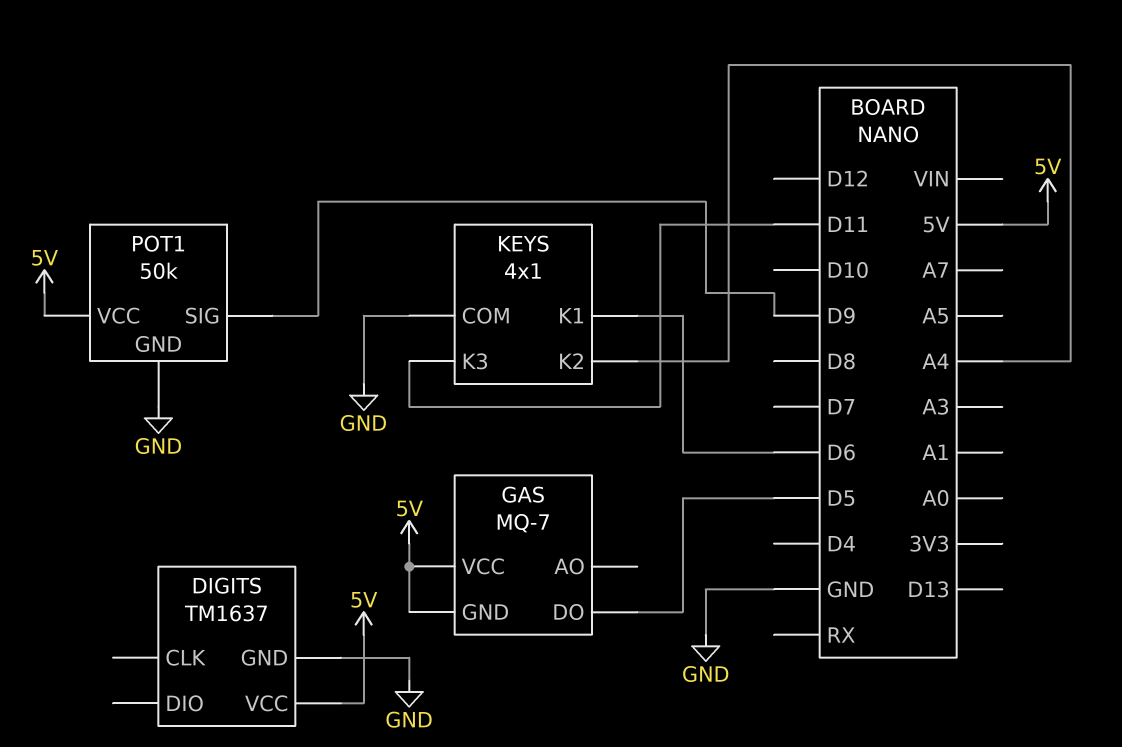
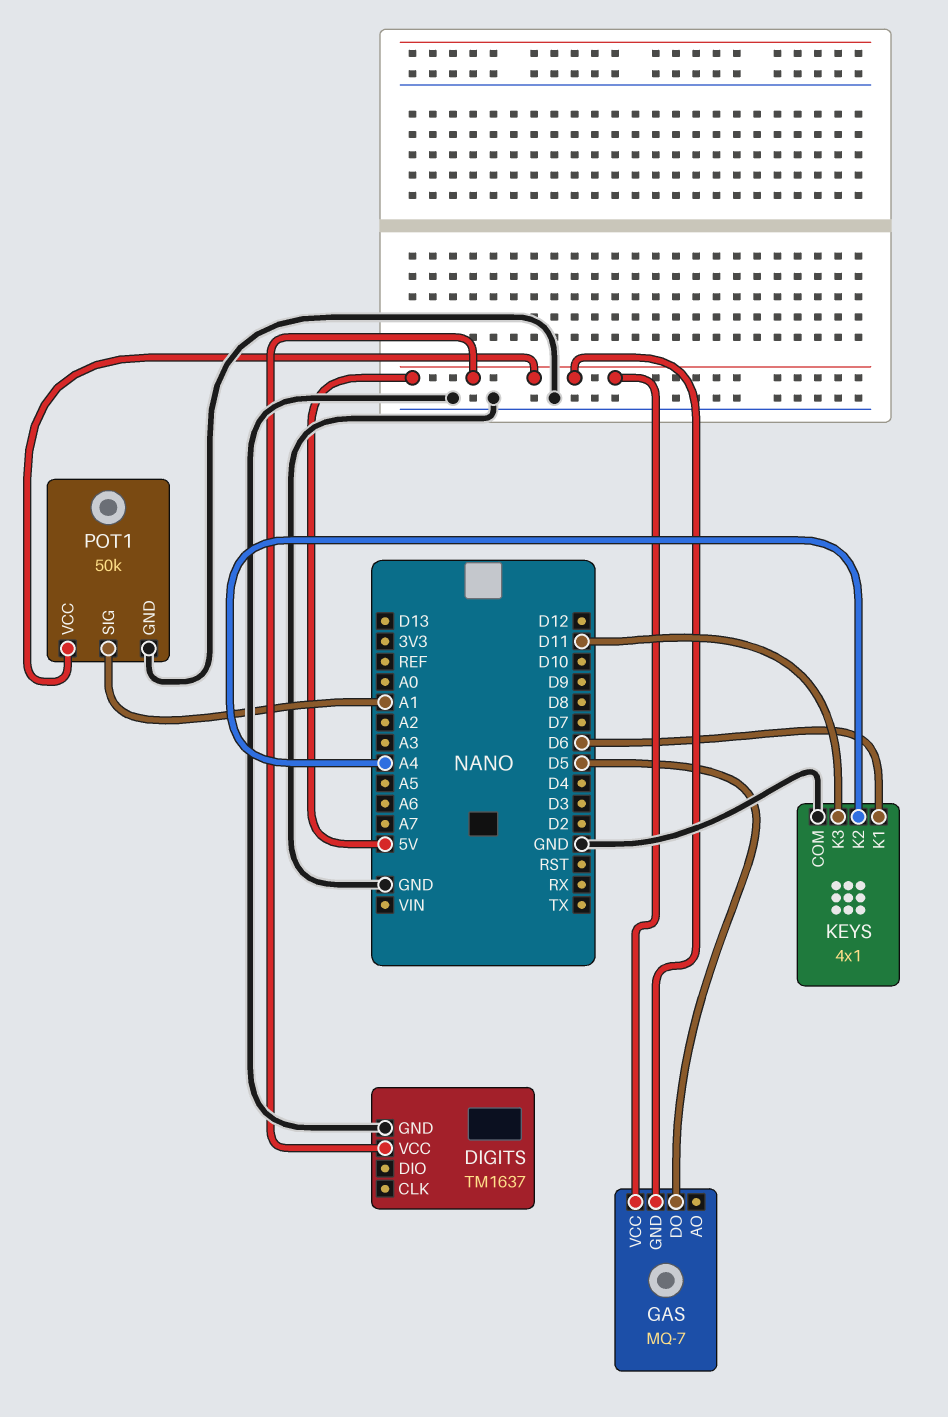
POT1 pin SIG: D9 -> A1

